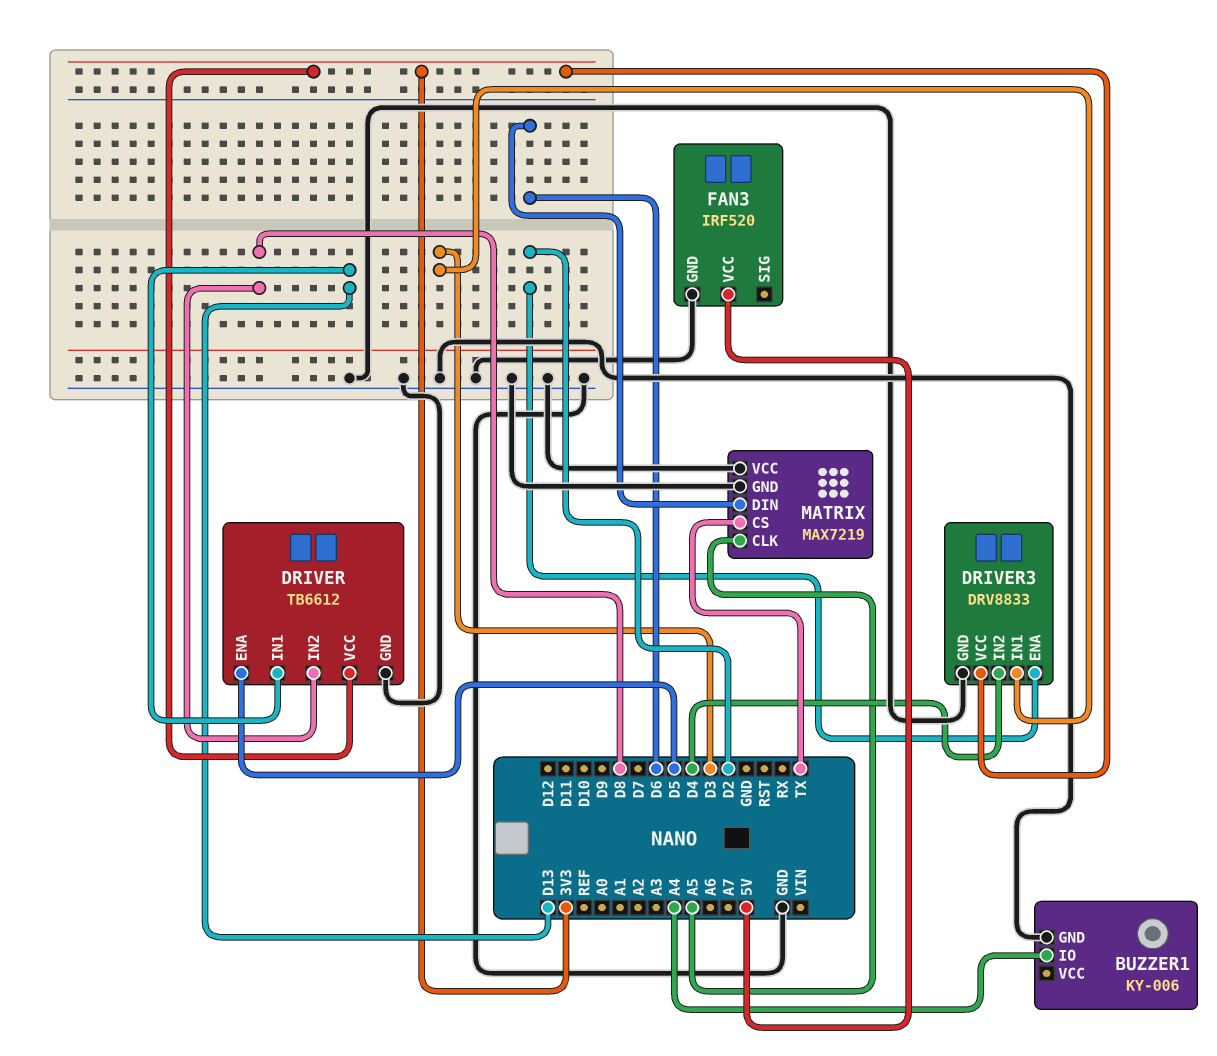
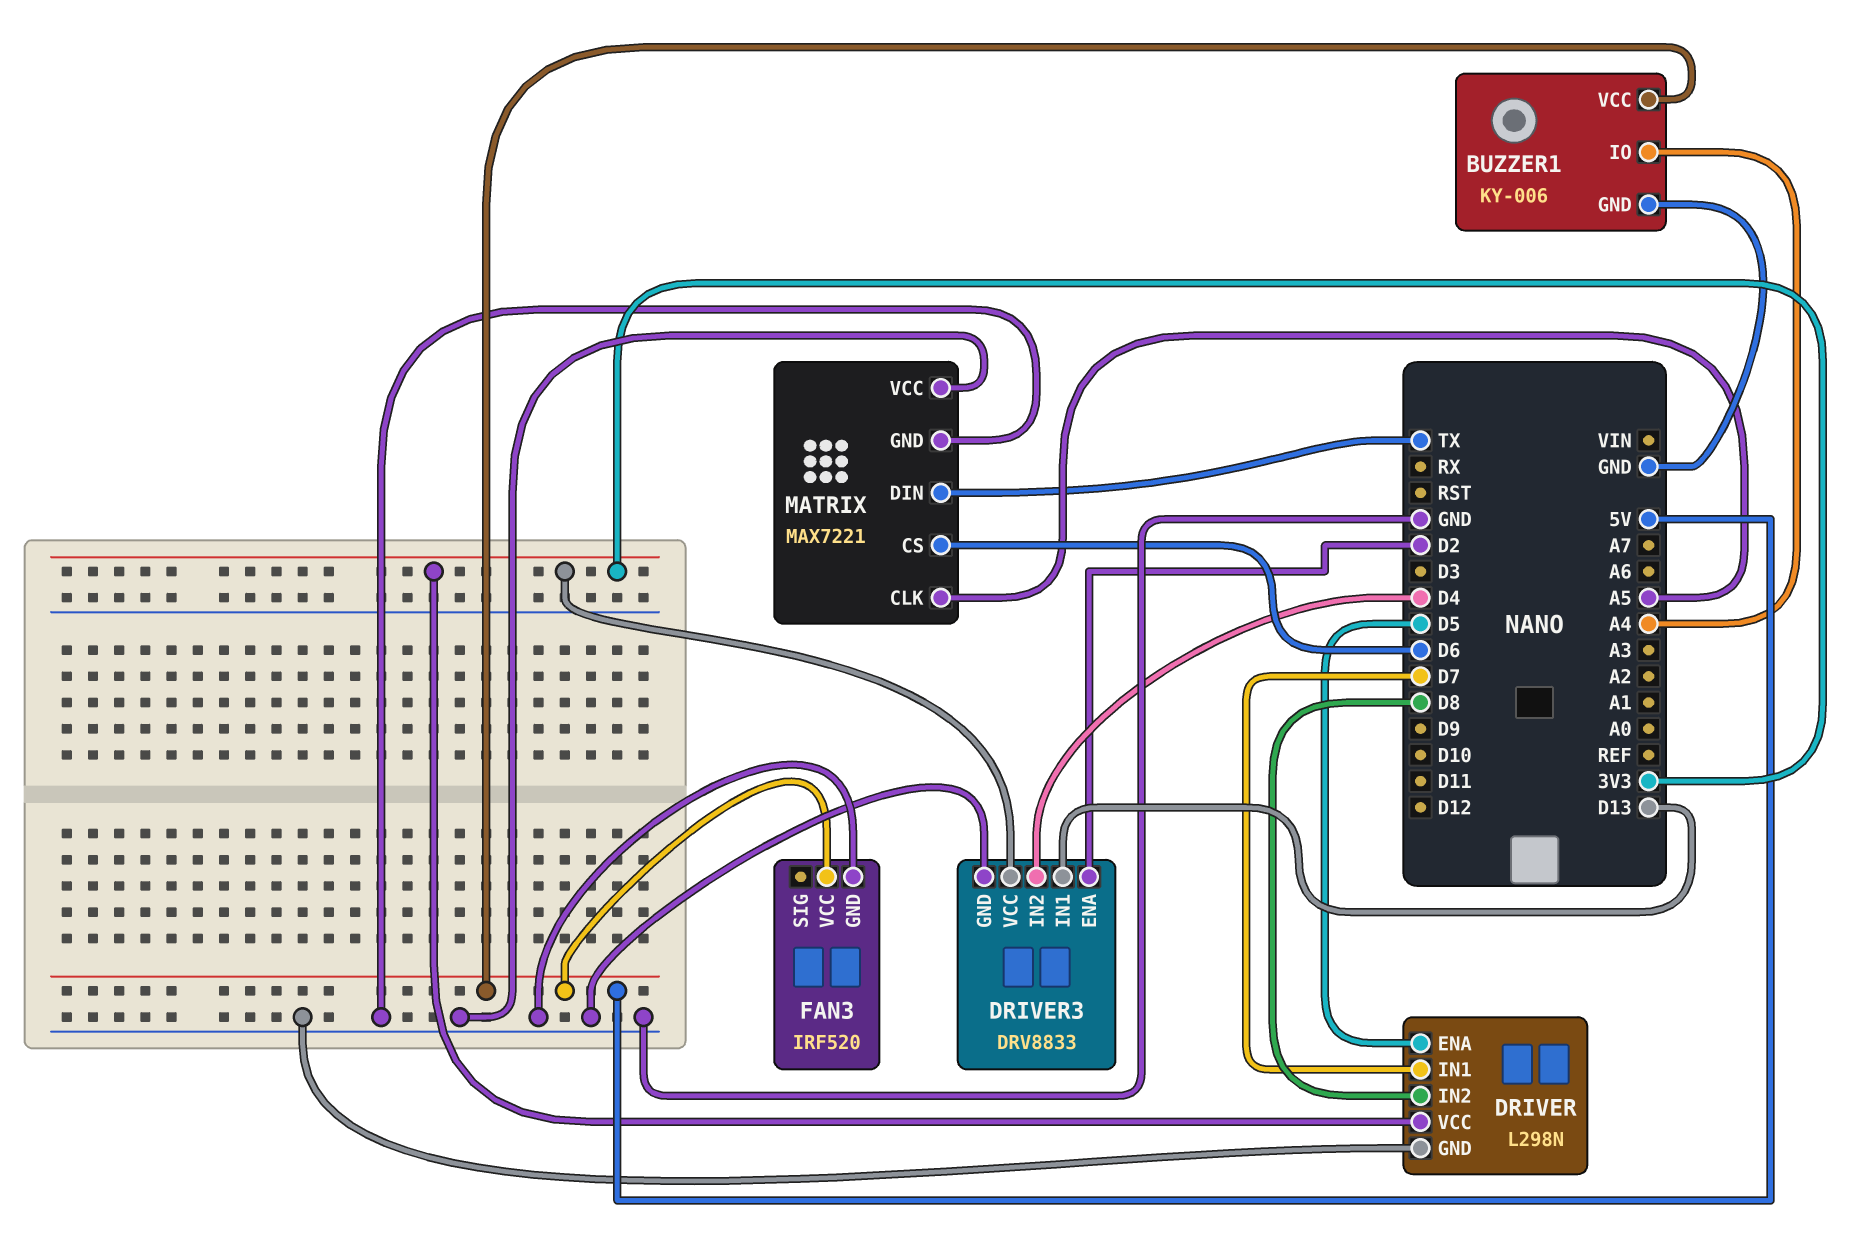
BUZZER1 pin VCC: none -> 5V
DRIVER: TB6612 -> L298N
DRIVER pin IN1: D13 -> D7
DRIVER3 pin IN1: D3 -> D13
MATRIX: MAX7219 -> MAX7221
MATRIX pin CS: TX -> D6
MATRIX pin DIN: D6 -> TX

